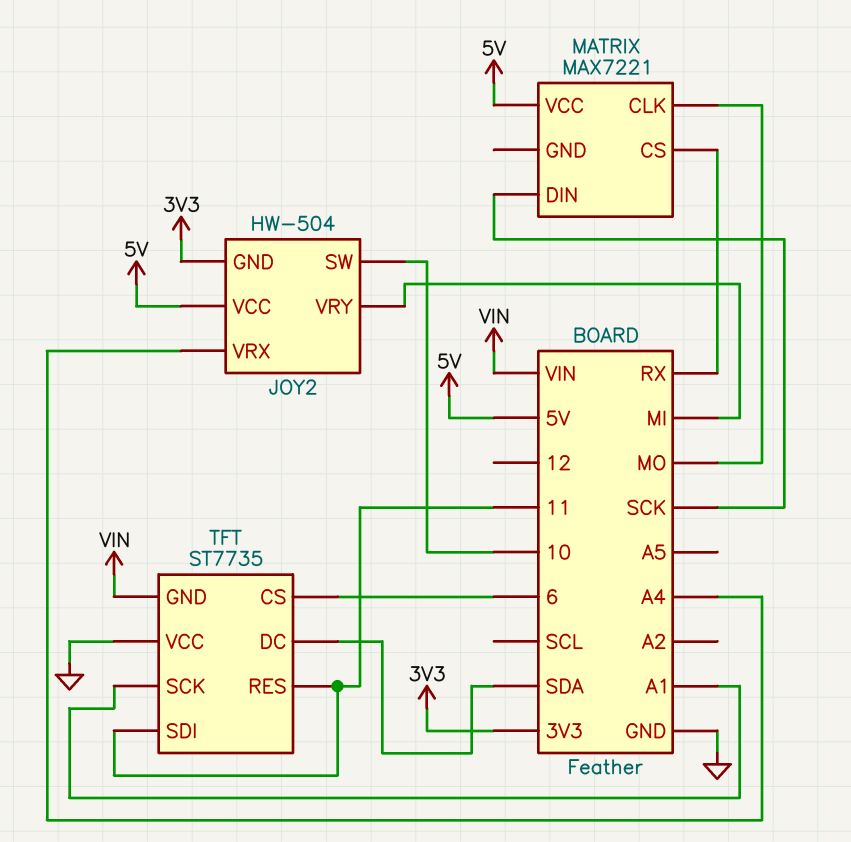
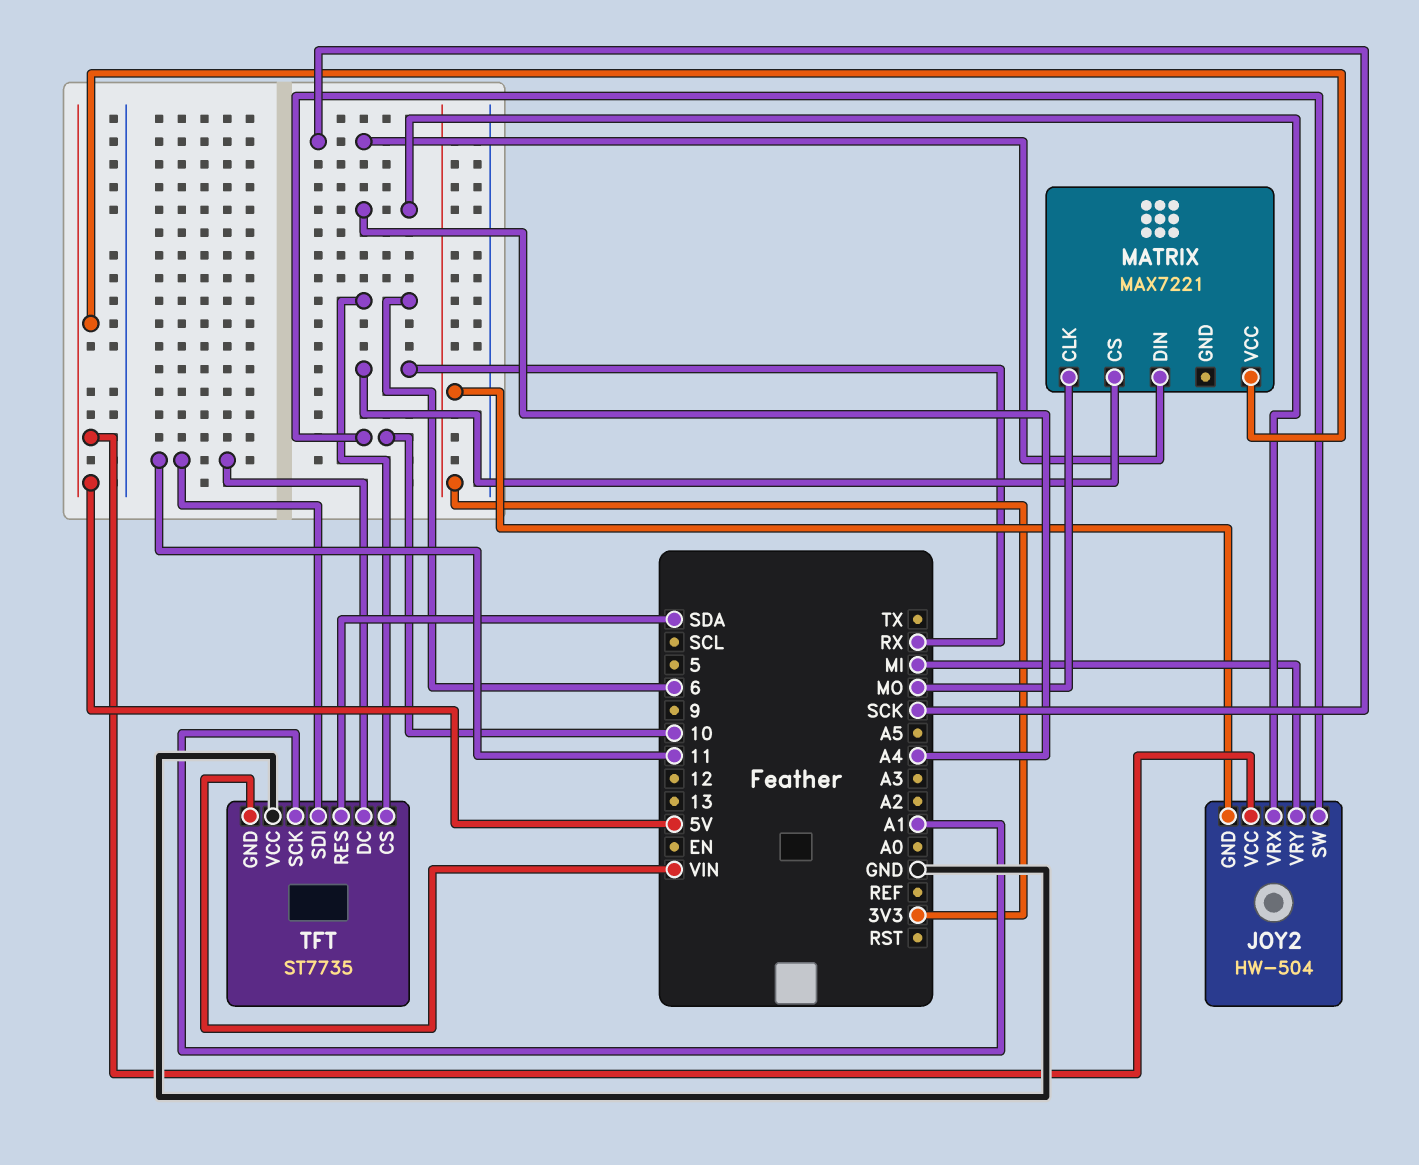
TFT pin DC: SDA -> 11
TFT pin RES: 11 -> SDA

